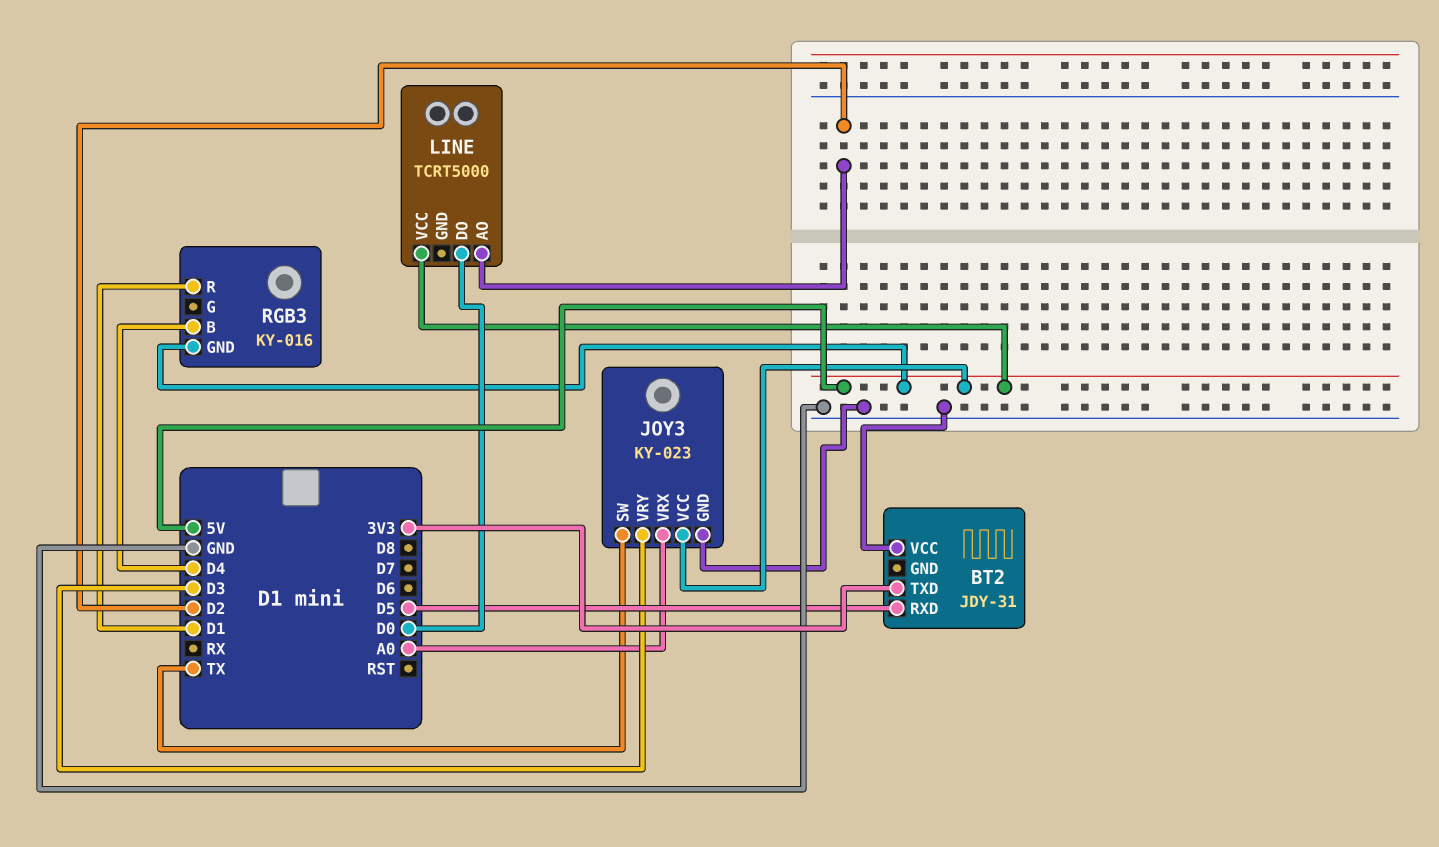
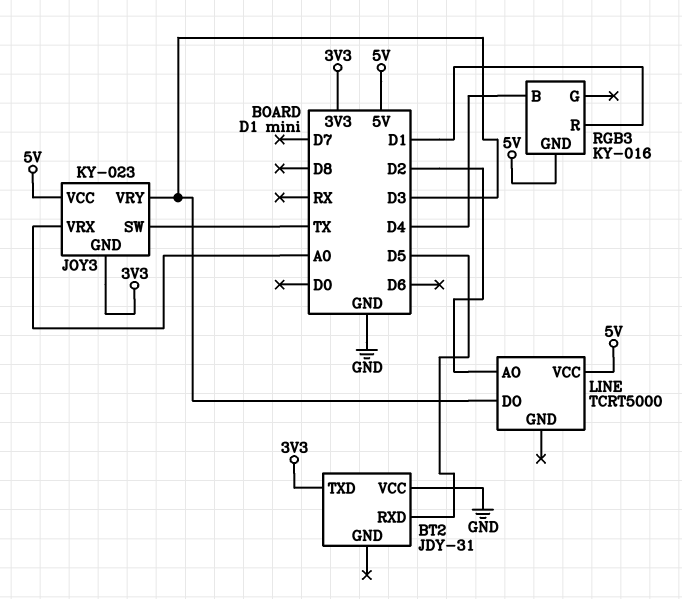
JOY3 pin GND: GND -> 3V3
LINE pin DO: D0 -> D3

